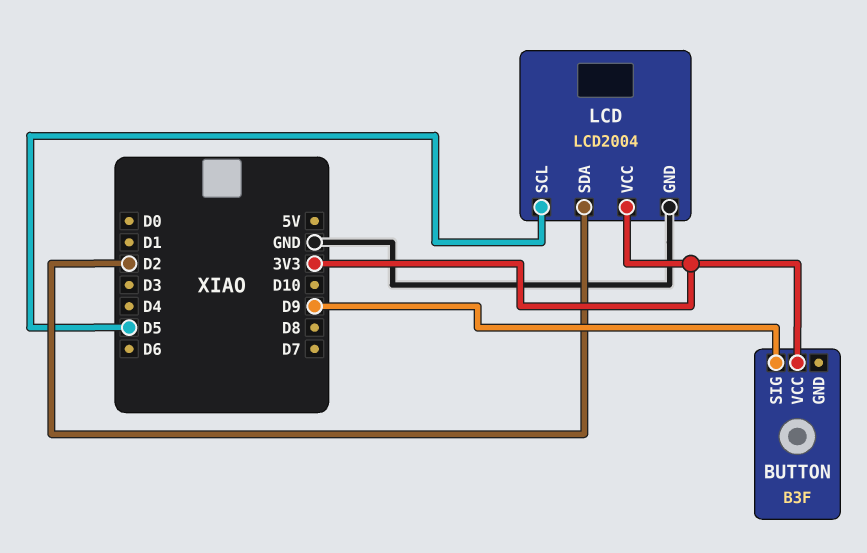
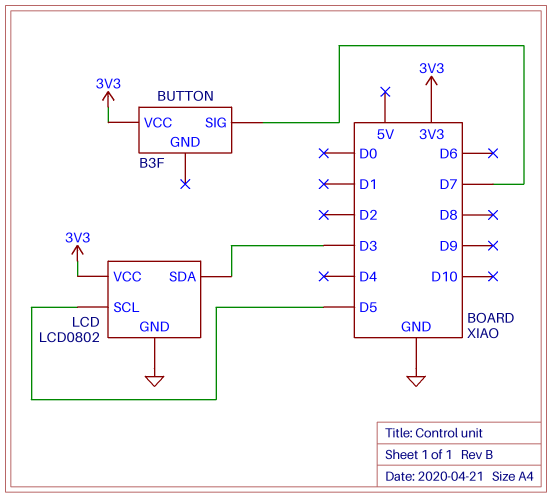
BUTTON pin SIG: D9 -> D7
LCD: LCD2004 -> LCD0802
LCD pin SDA: D2 -> D3

